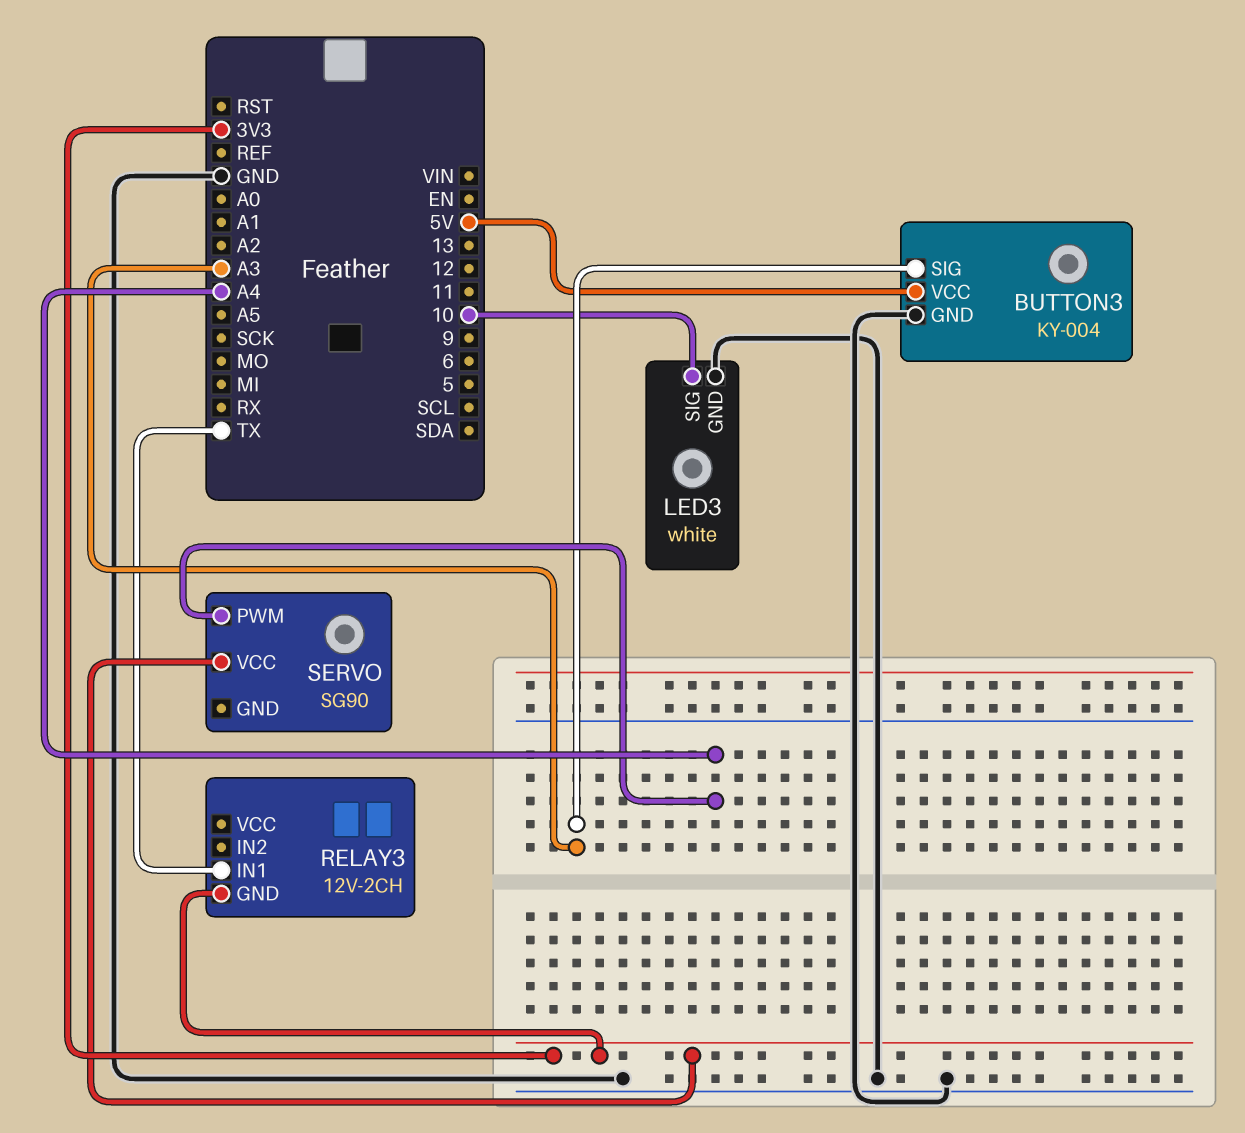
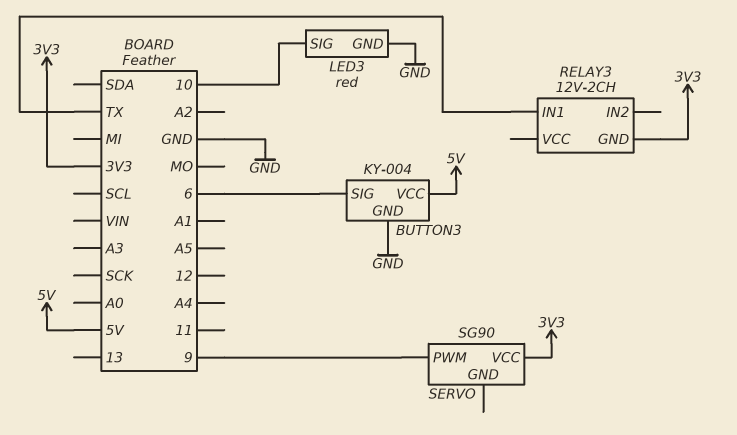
BUTTON3 pin SIG: A3 -> 6
LED3: white -> red
SERVO pin PWM: A4 -> 9

